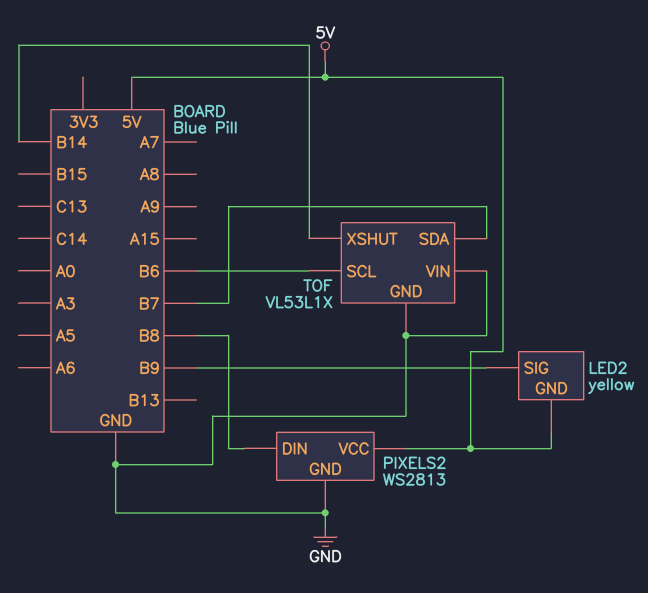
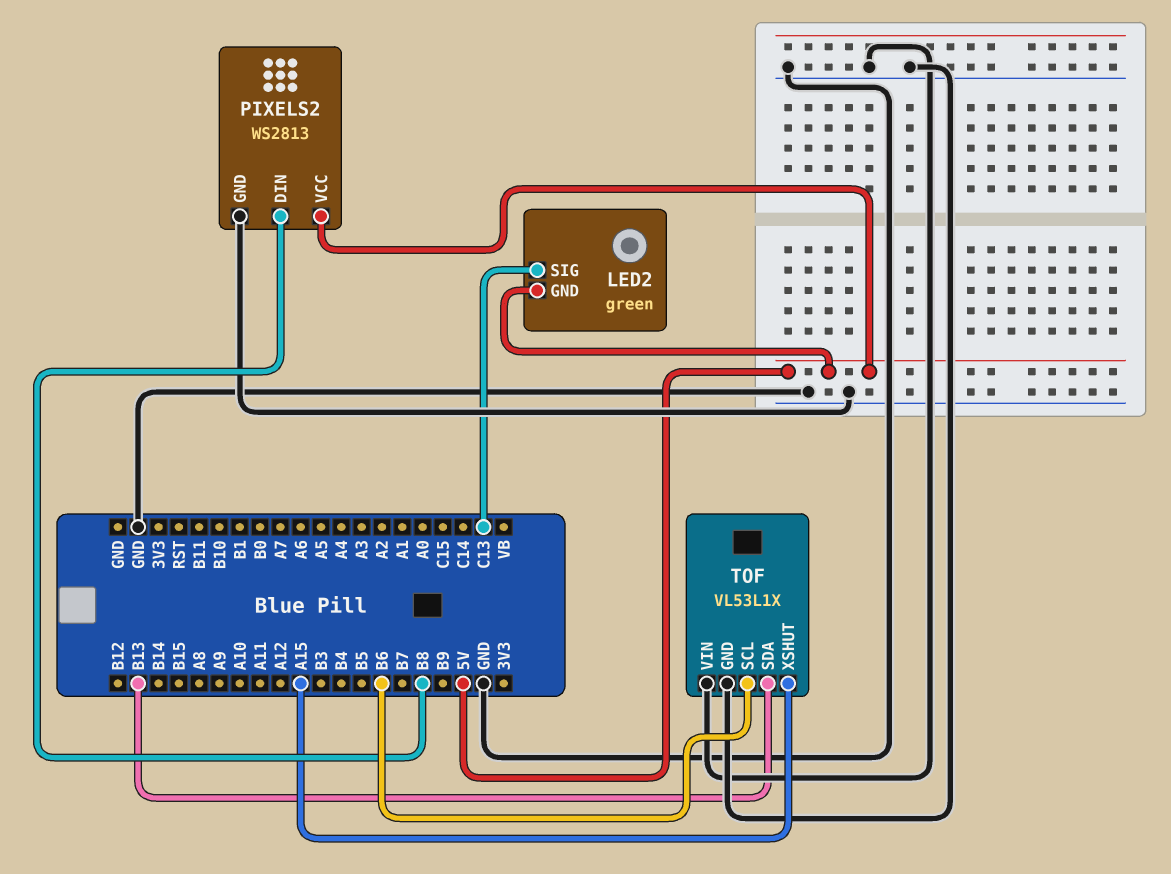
LED2: yellow -> green
LED2 pin SIG: B9 -> C13
TOF pin SDA: B7 -> B13
TOF pin XSHUT: B14 -> A15

